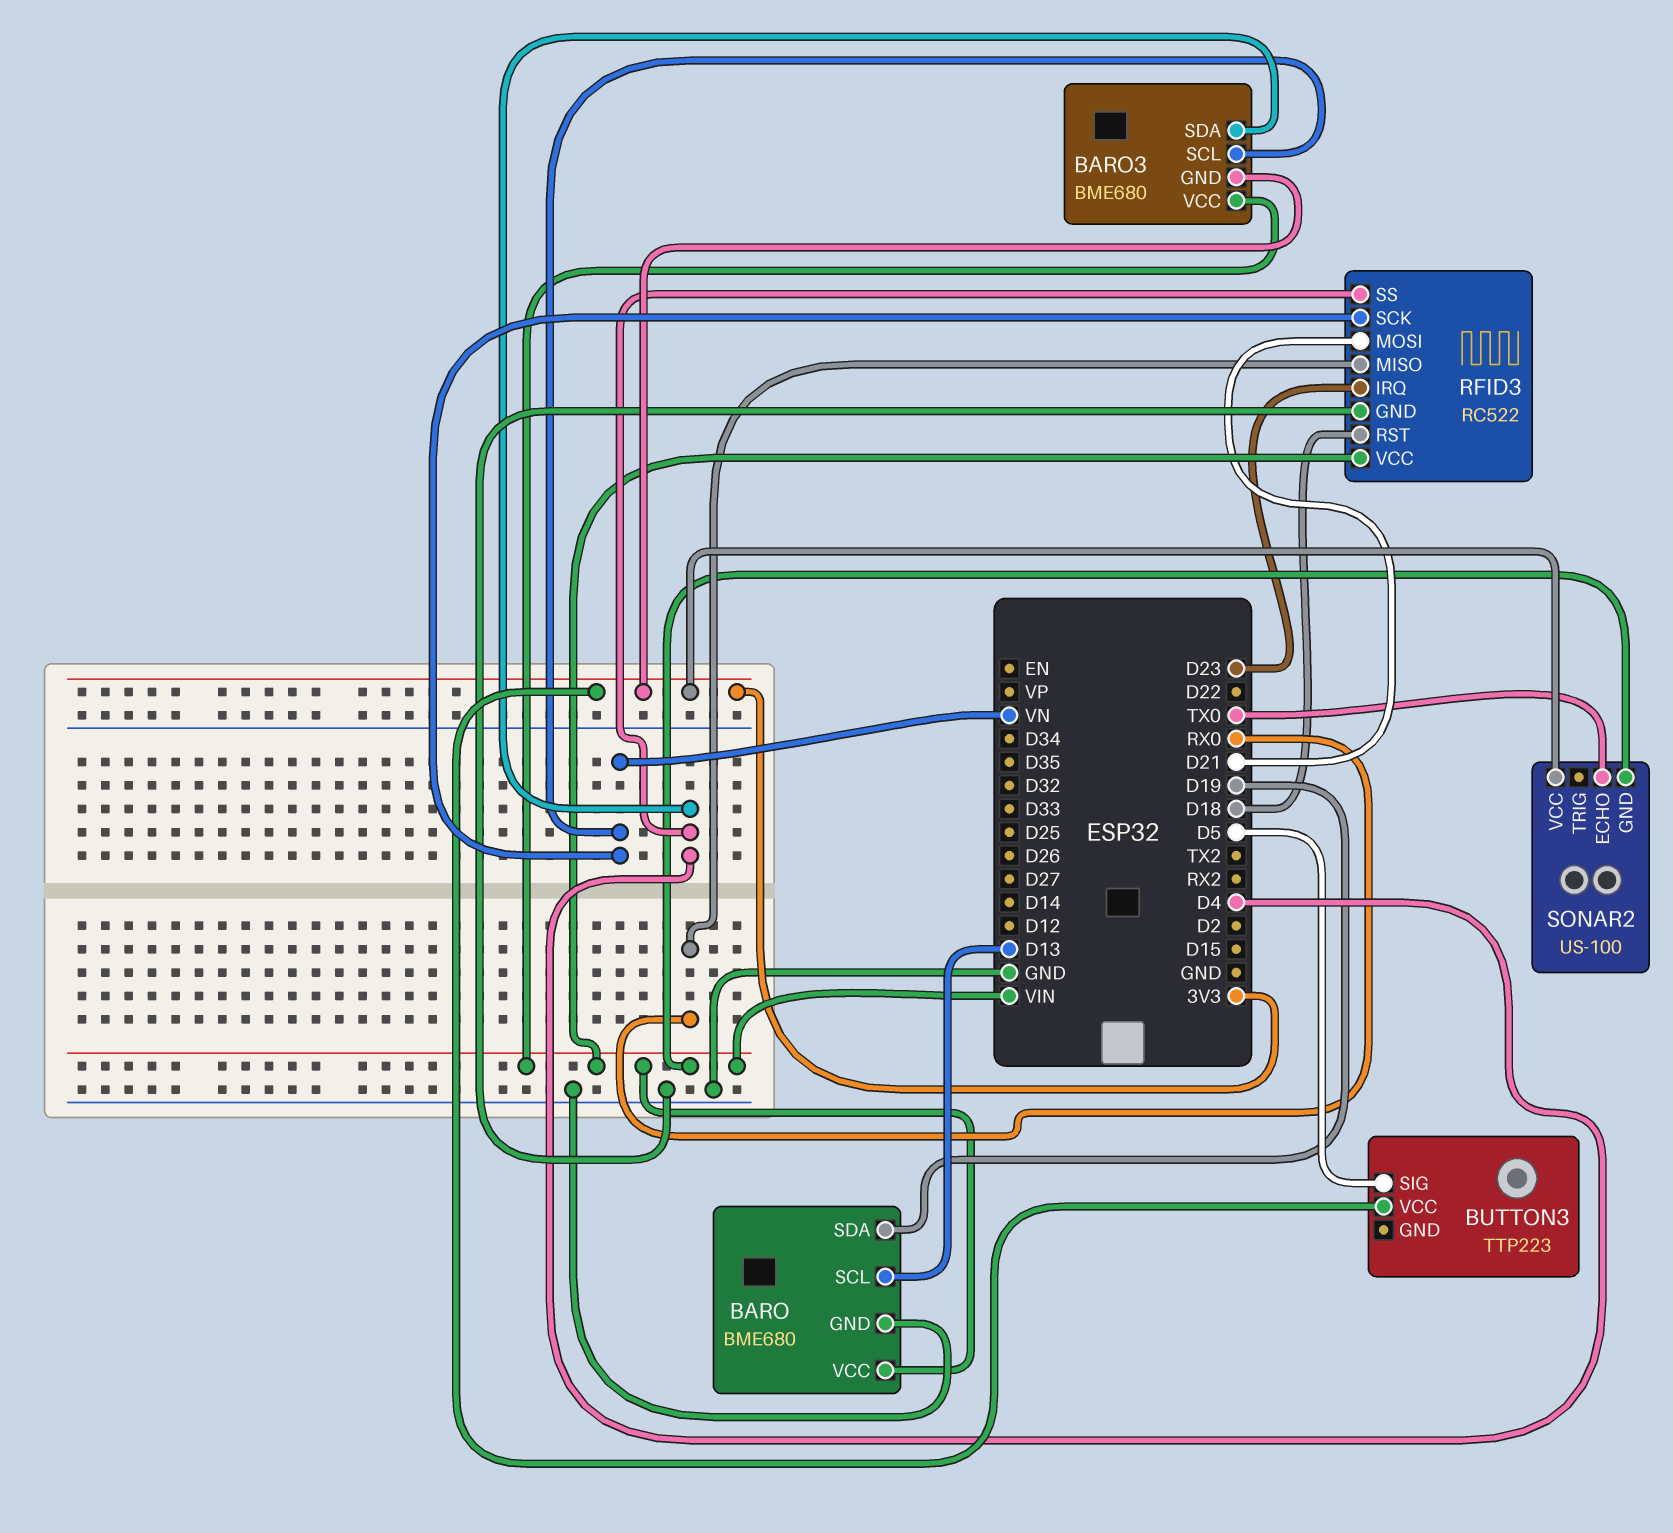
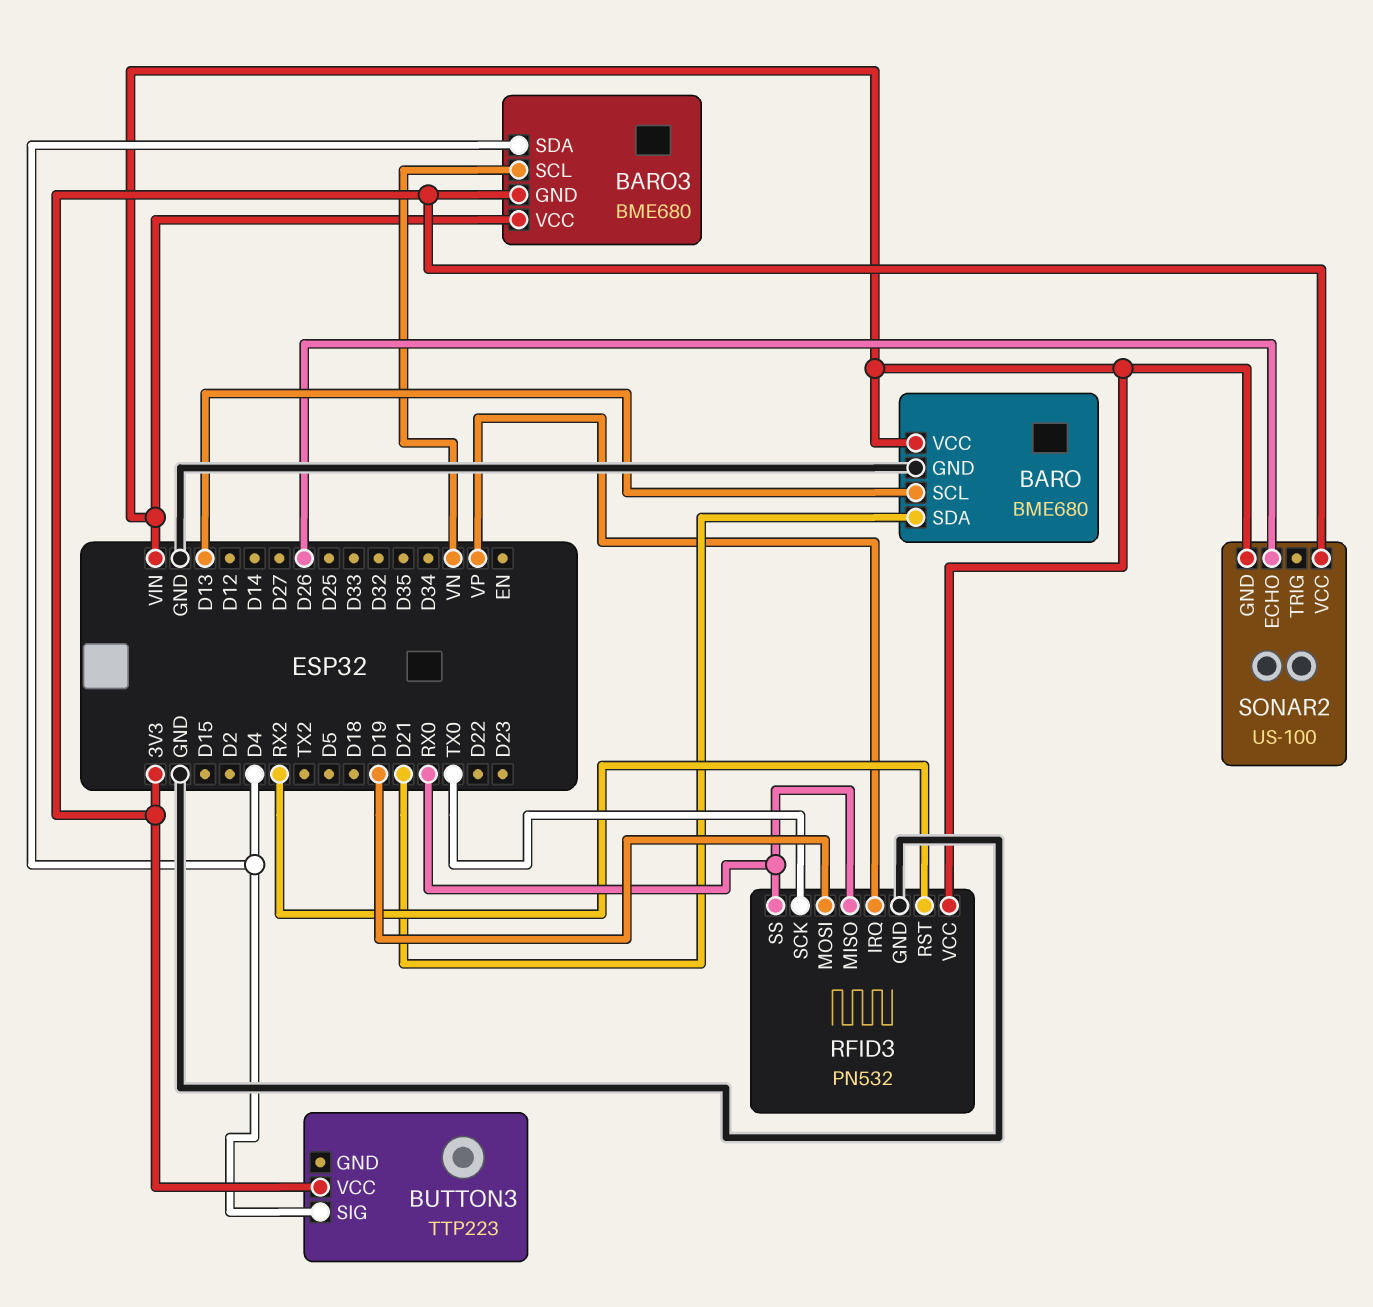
BARO pin SDA: D19 -> D21
BUTTON3 pin SIG: D5 -> D4
RFID3: RC522 -> PN532
RFID3 pin IRQ: D23 -> VP
RFID3 pin MOSI: D21 -> D19
RFID3 pin RST: D18 -> RX2
RFID3 pin SCK: VN -> TX0
RFID3 pin SS: D4 -> RX0
SONAR2 pin ECHO: TX0 -> D26

